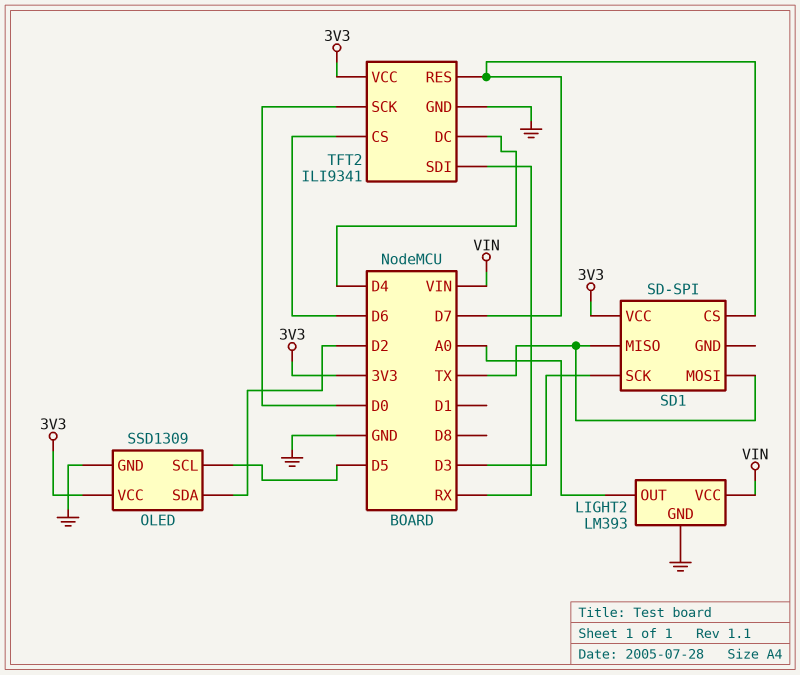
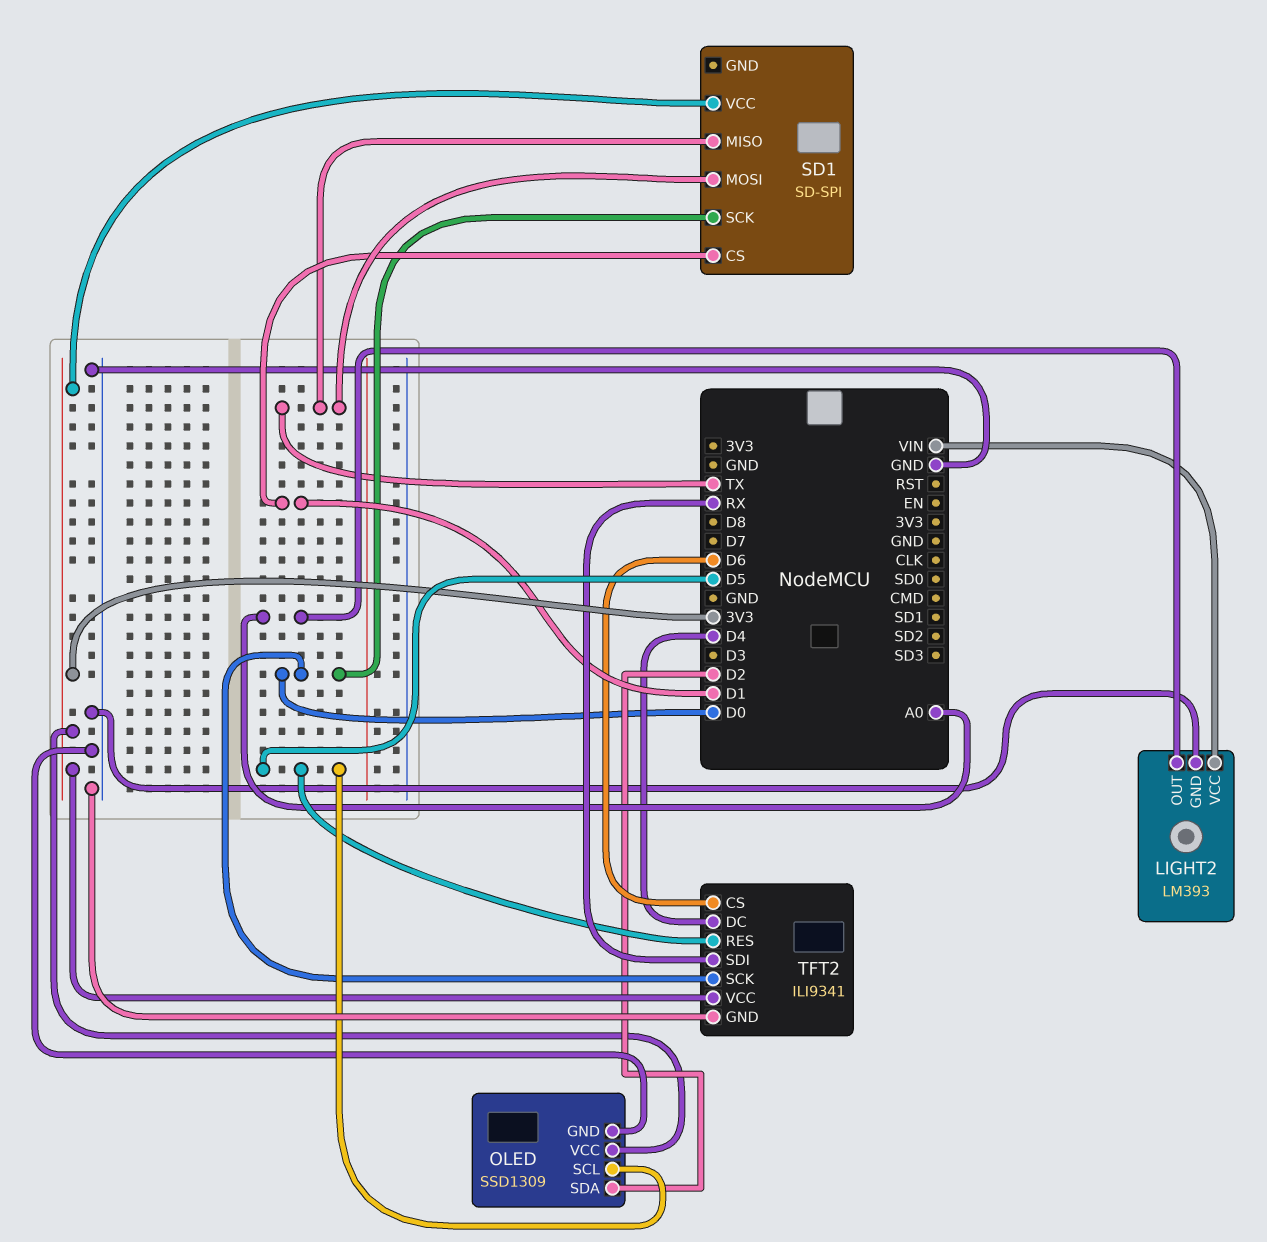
SD1 pin CS: D7 -> D1
SD1 pin SCK: D3 -> D0
TFT2 pin RES: D7 -> D5

